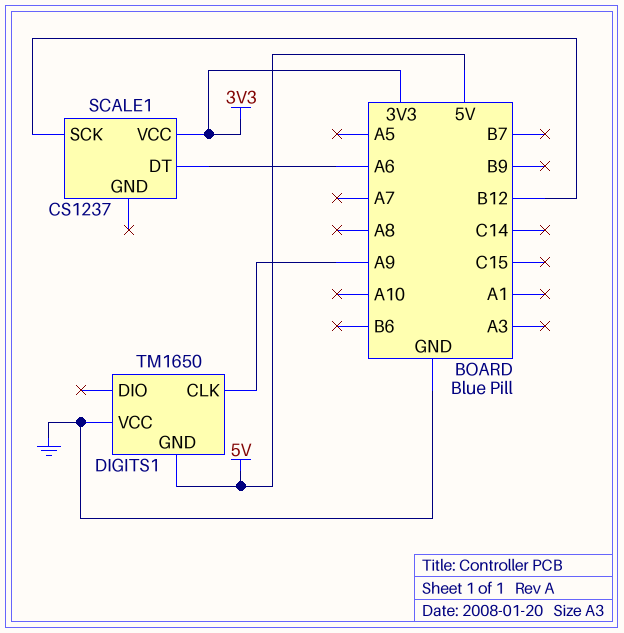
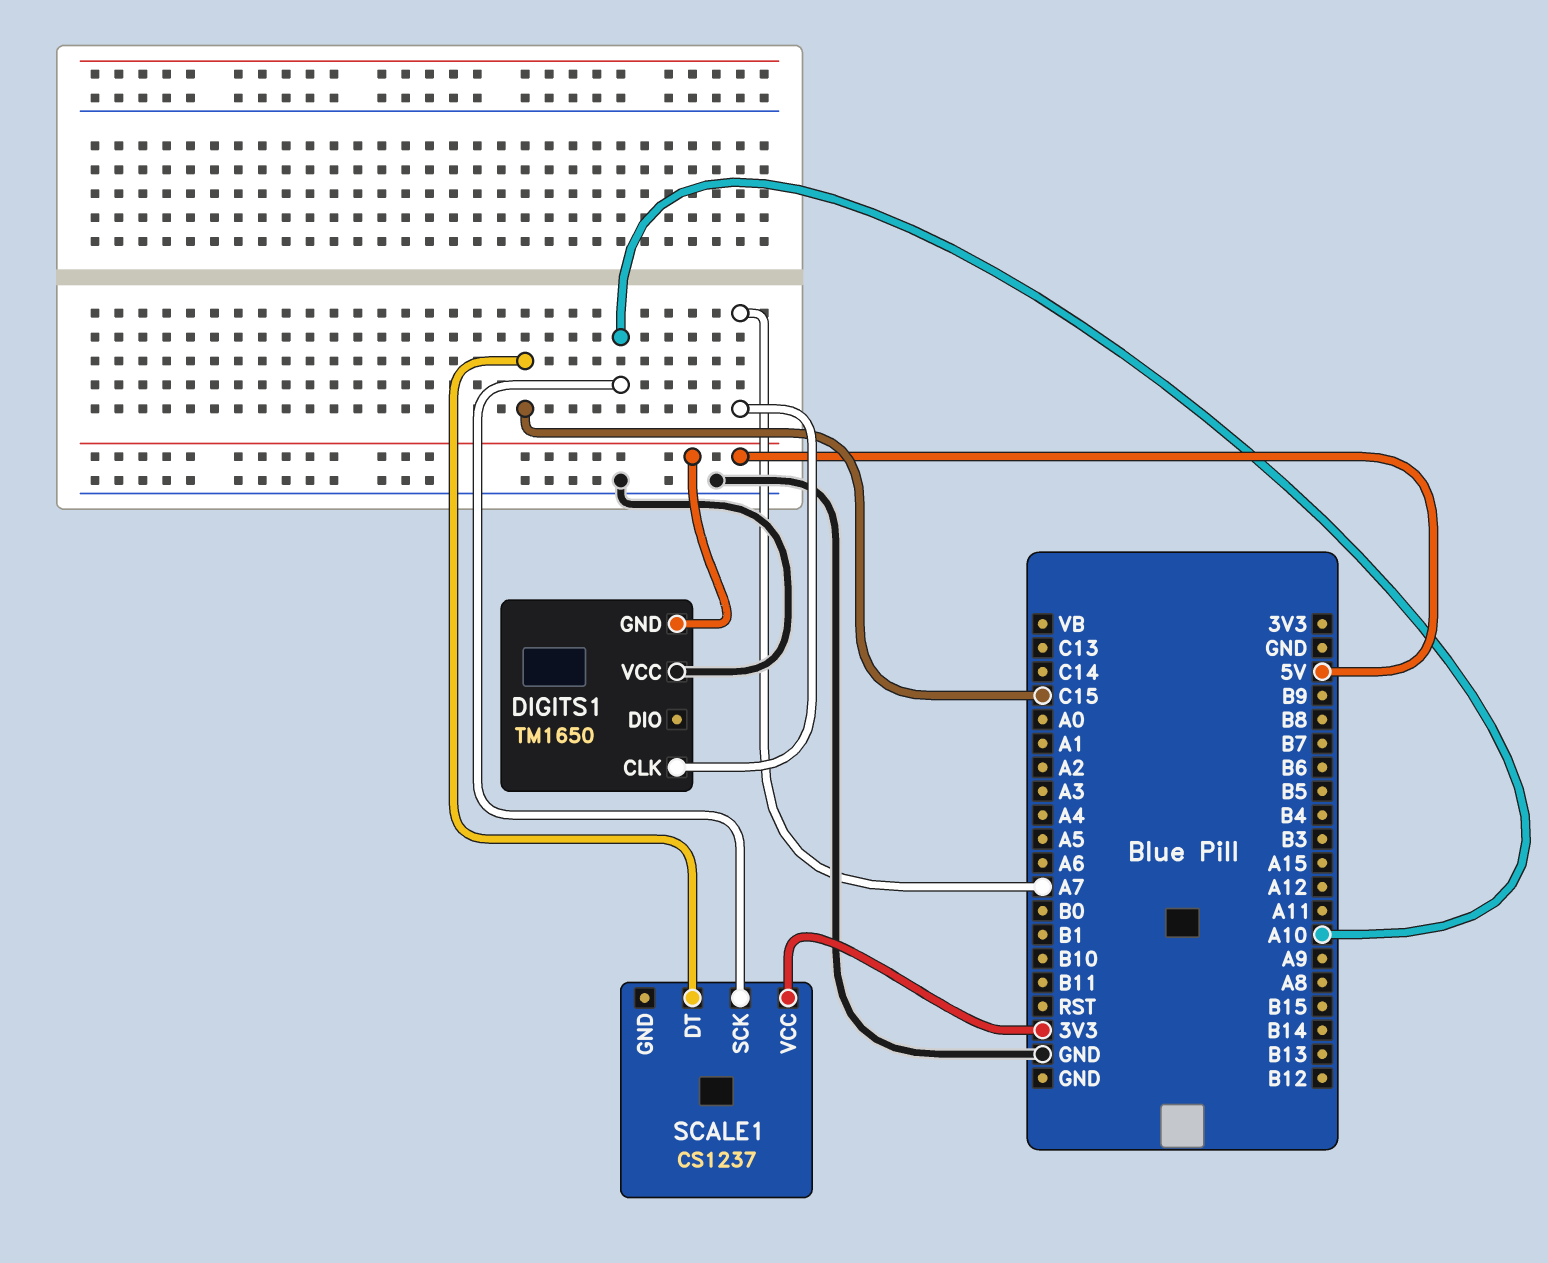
DIGITS1 pin CLK: A9 -> A7
SCALE1 pin DT: A6 -> C15
SCALE1 pin SCK: B12 -> A10

